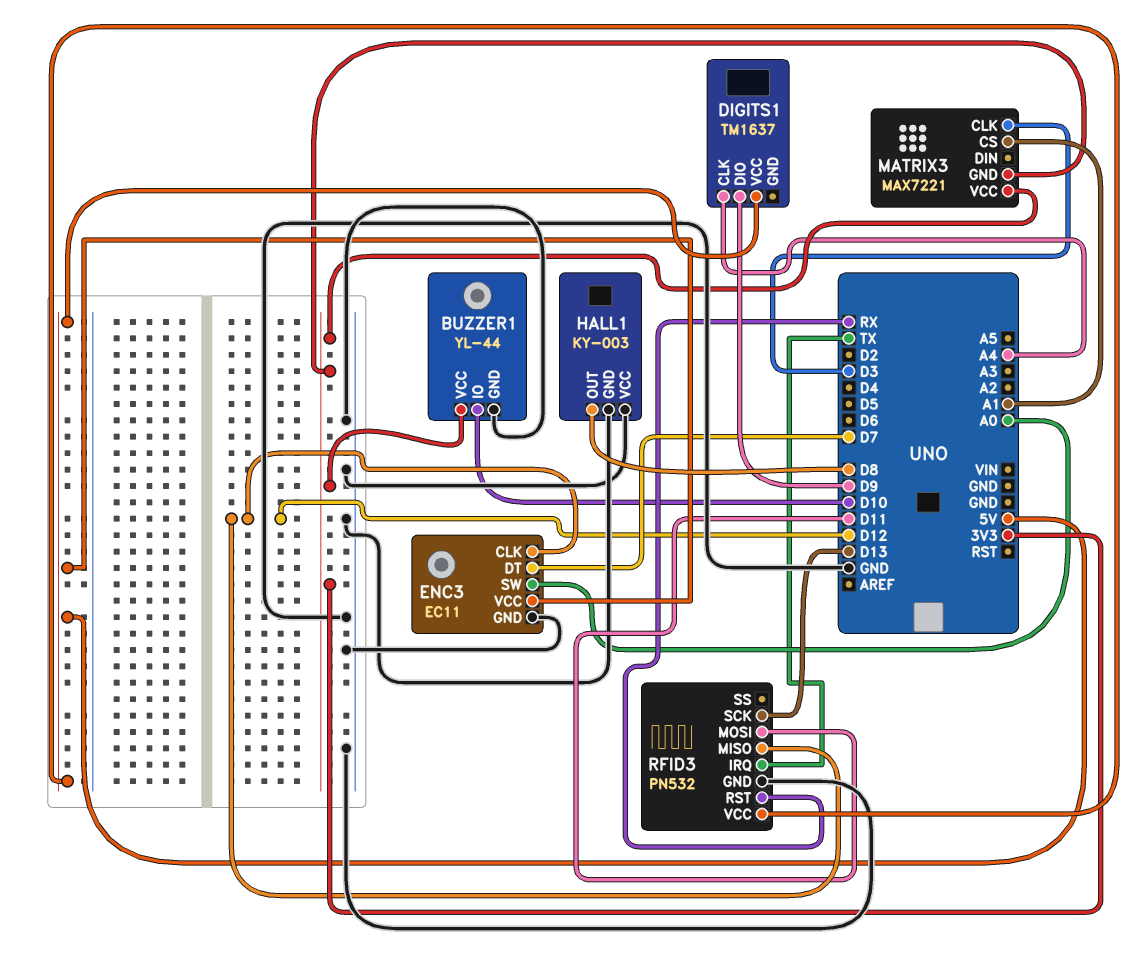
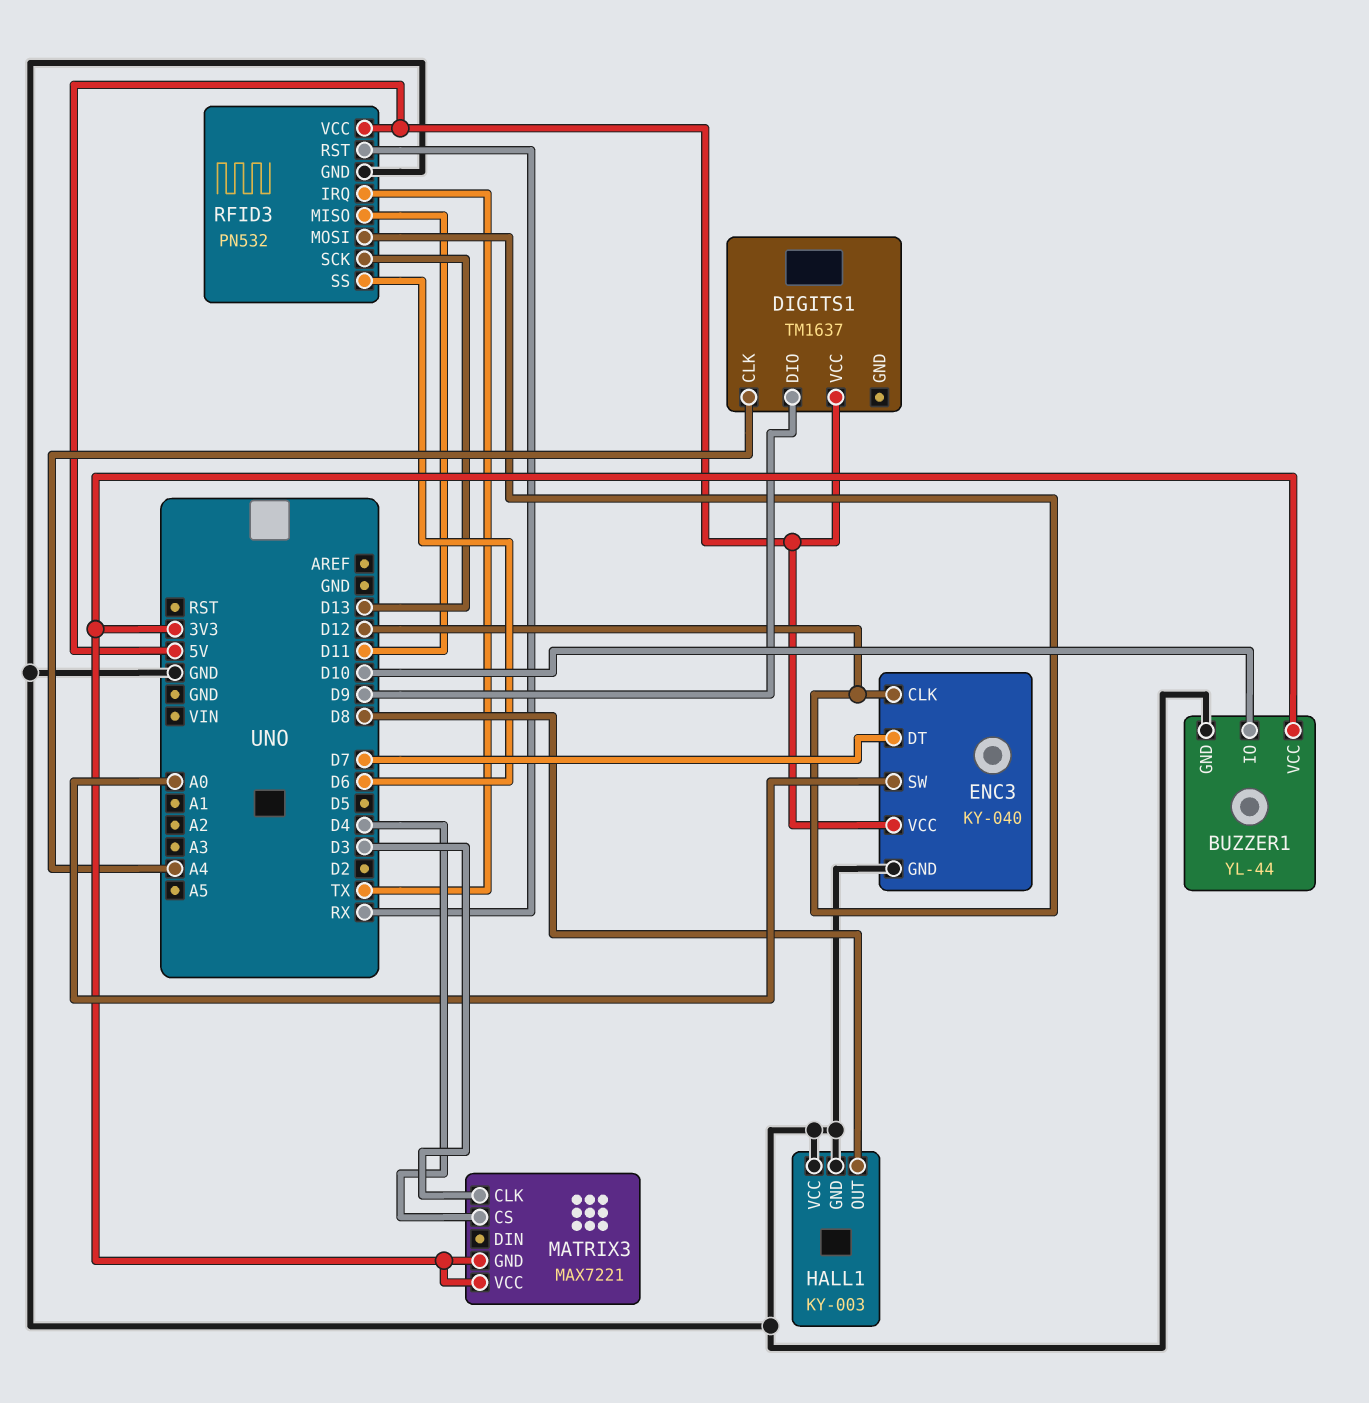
ENC3: EC11 -> KY-040
MATRIX3 pin CS: A1 -> D4
RFID3 pin MISO: D12 -> D11
RFID3 pin MOSI: D11 -> D12
RFID3 pin SS: none -> D6

